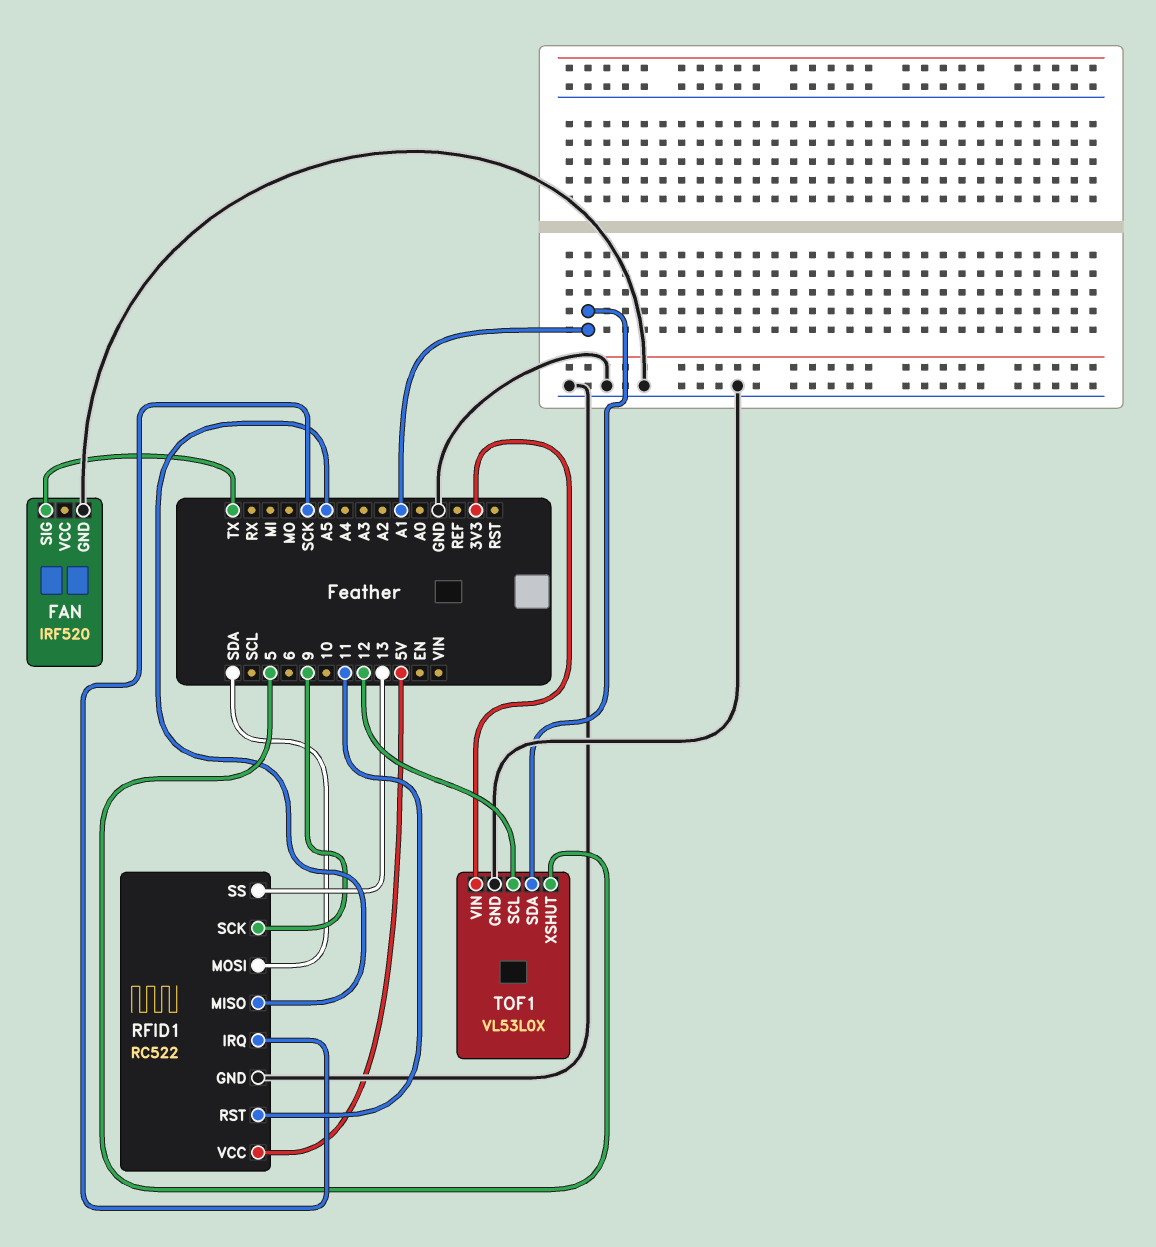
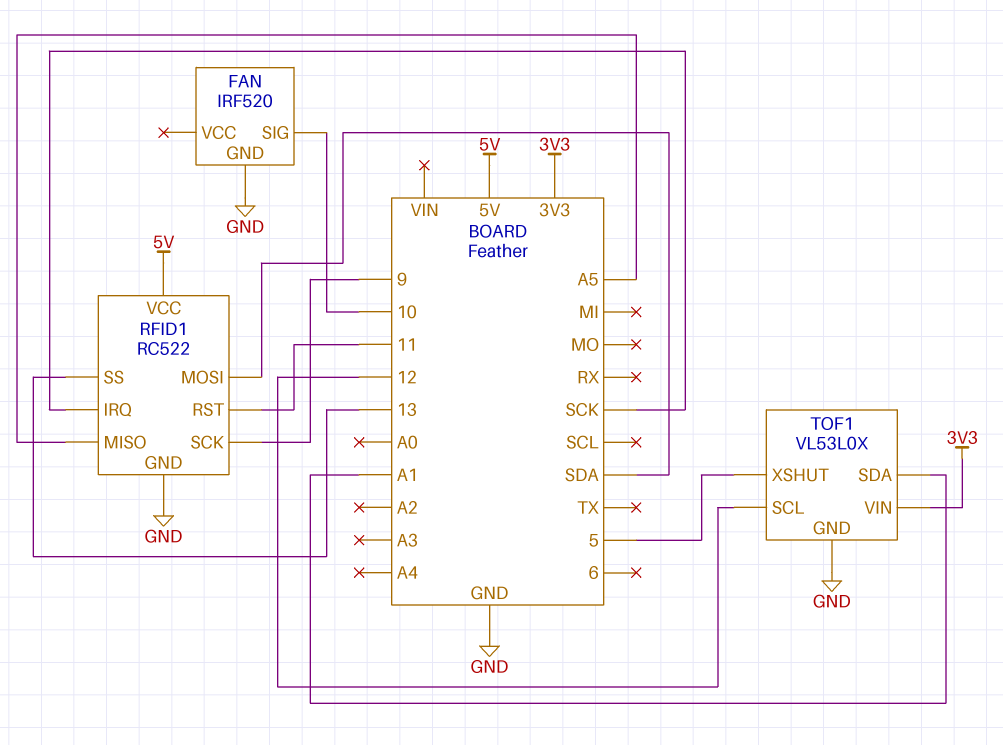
FAN pin SIG: TX -> 10

